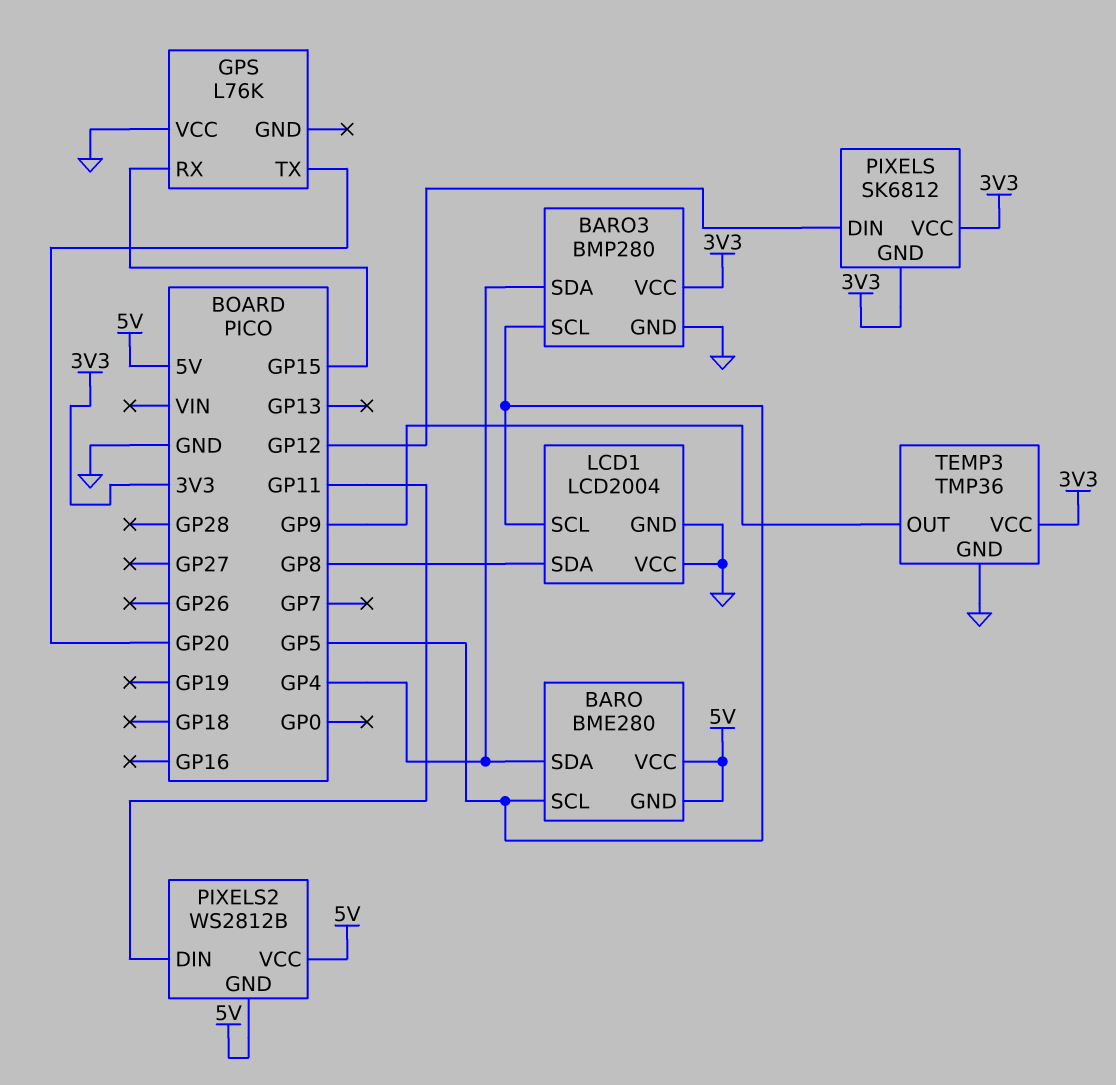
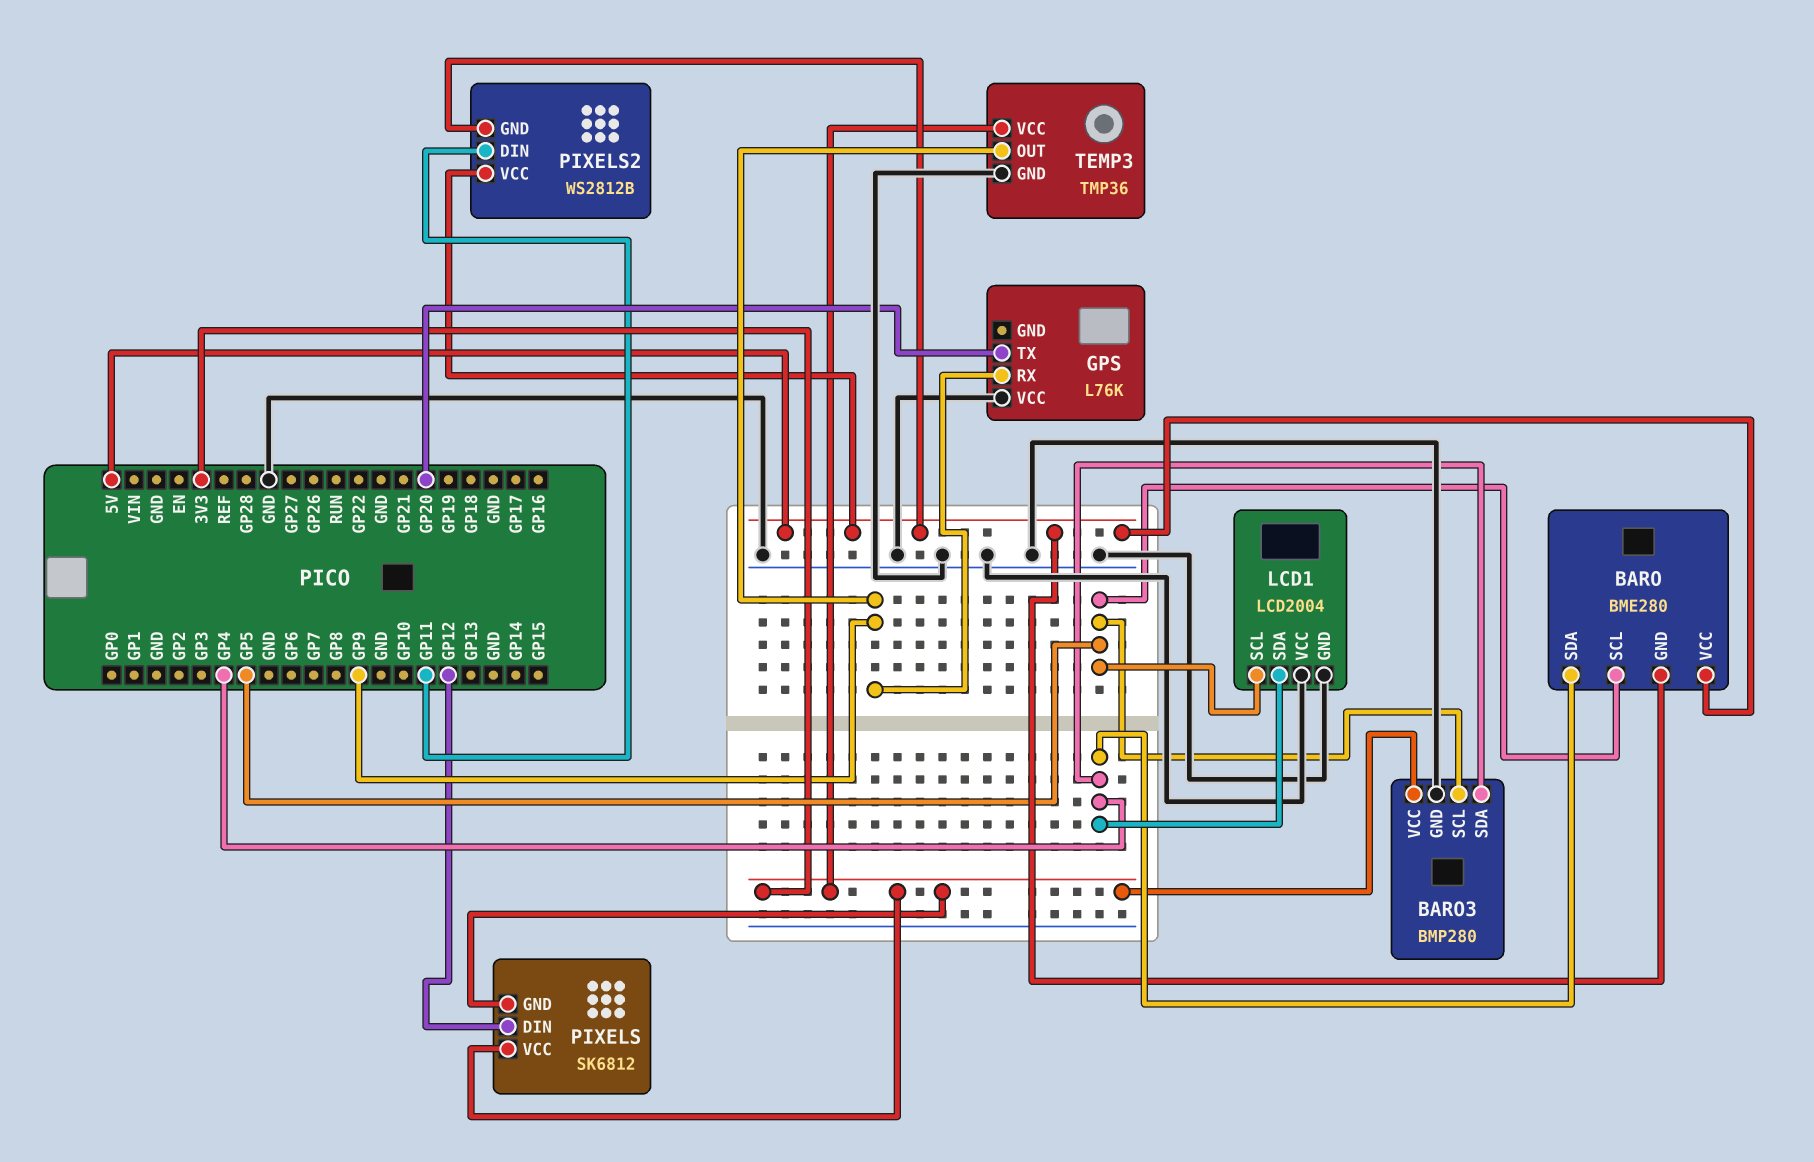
GPS pin RX: GP15 -> GP9
LCD1 pin SDA: GP8 -> GP4

